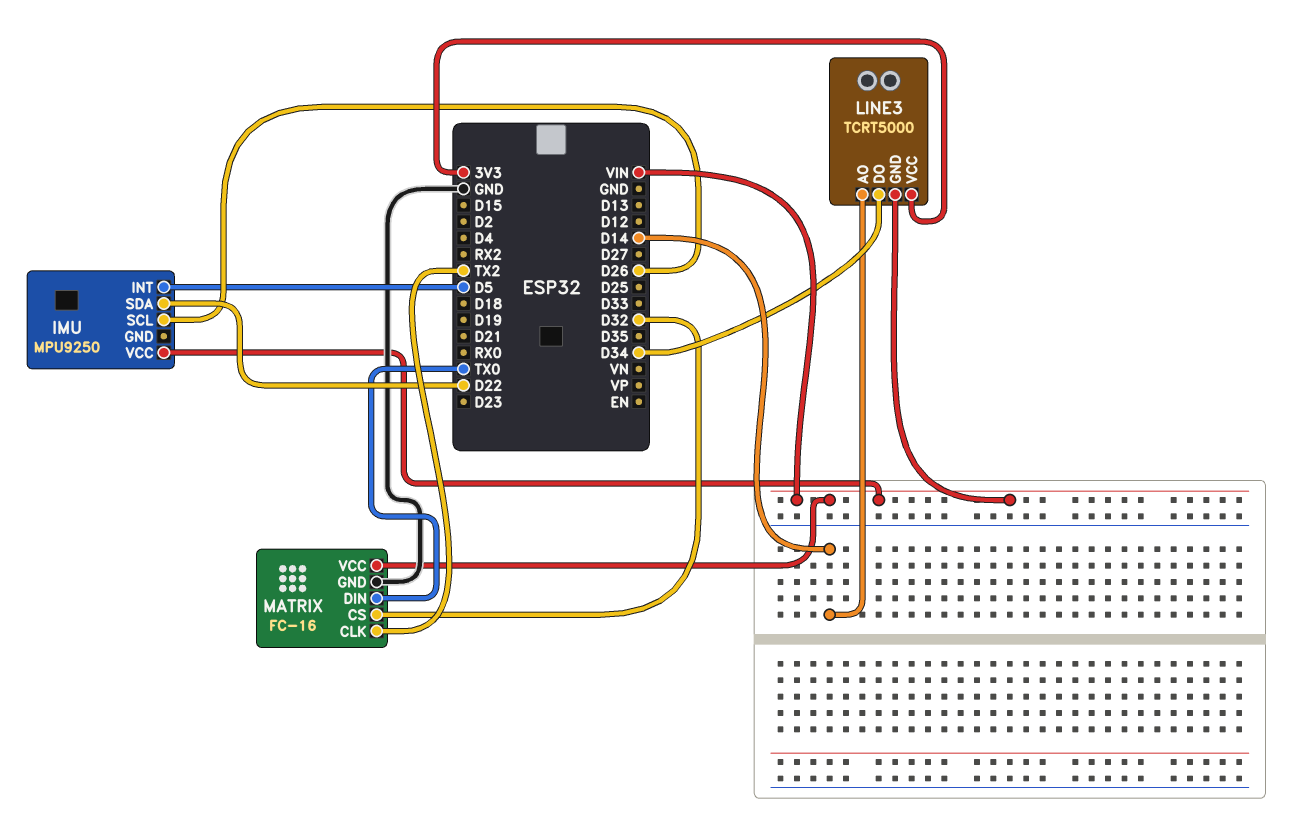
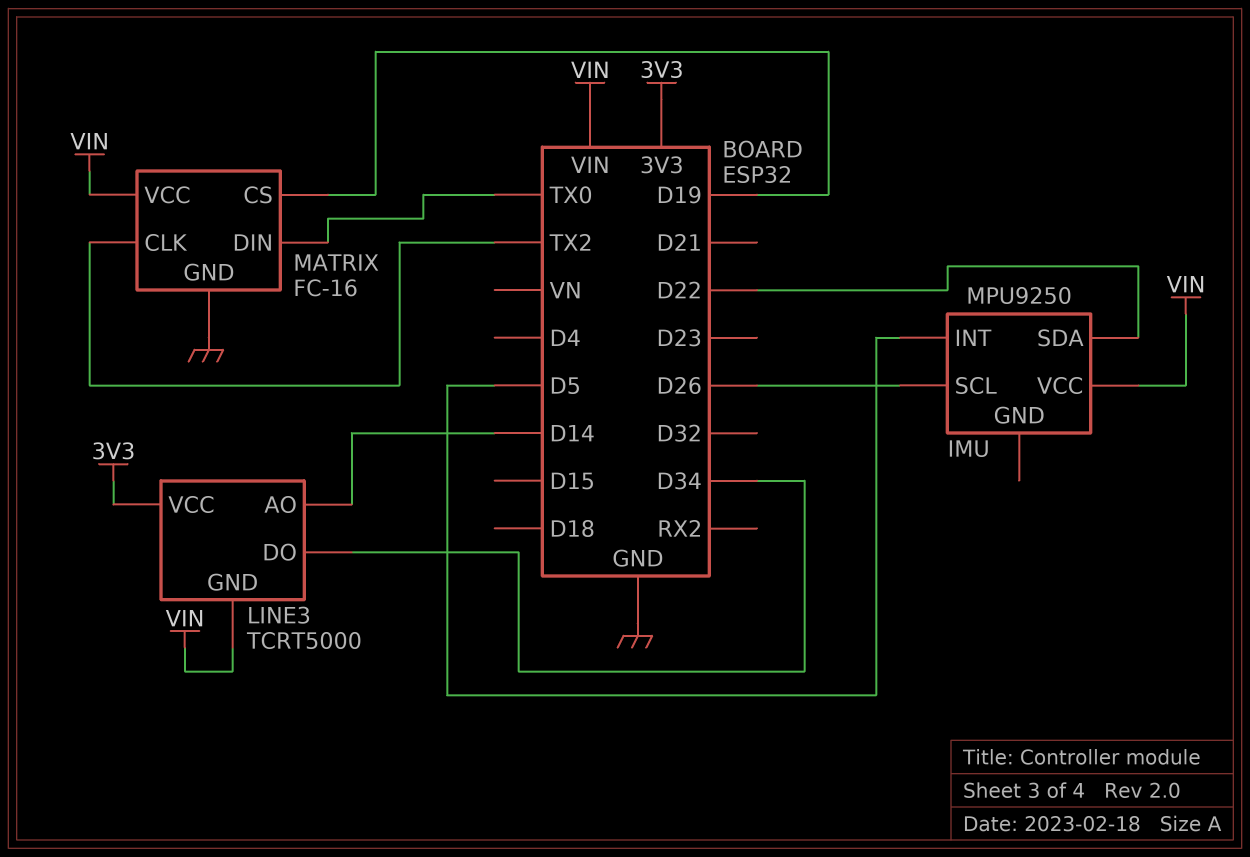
MATRIX pin CS: D32 -> D19

